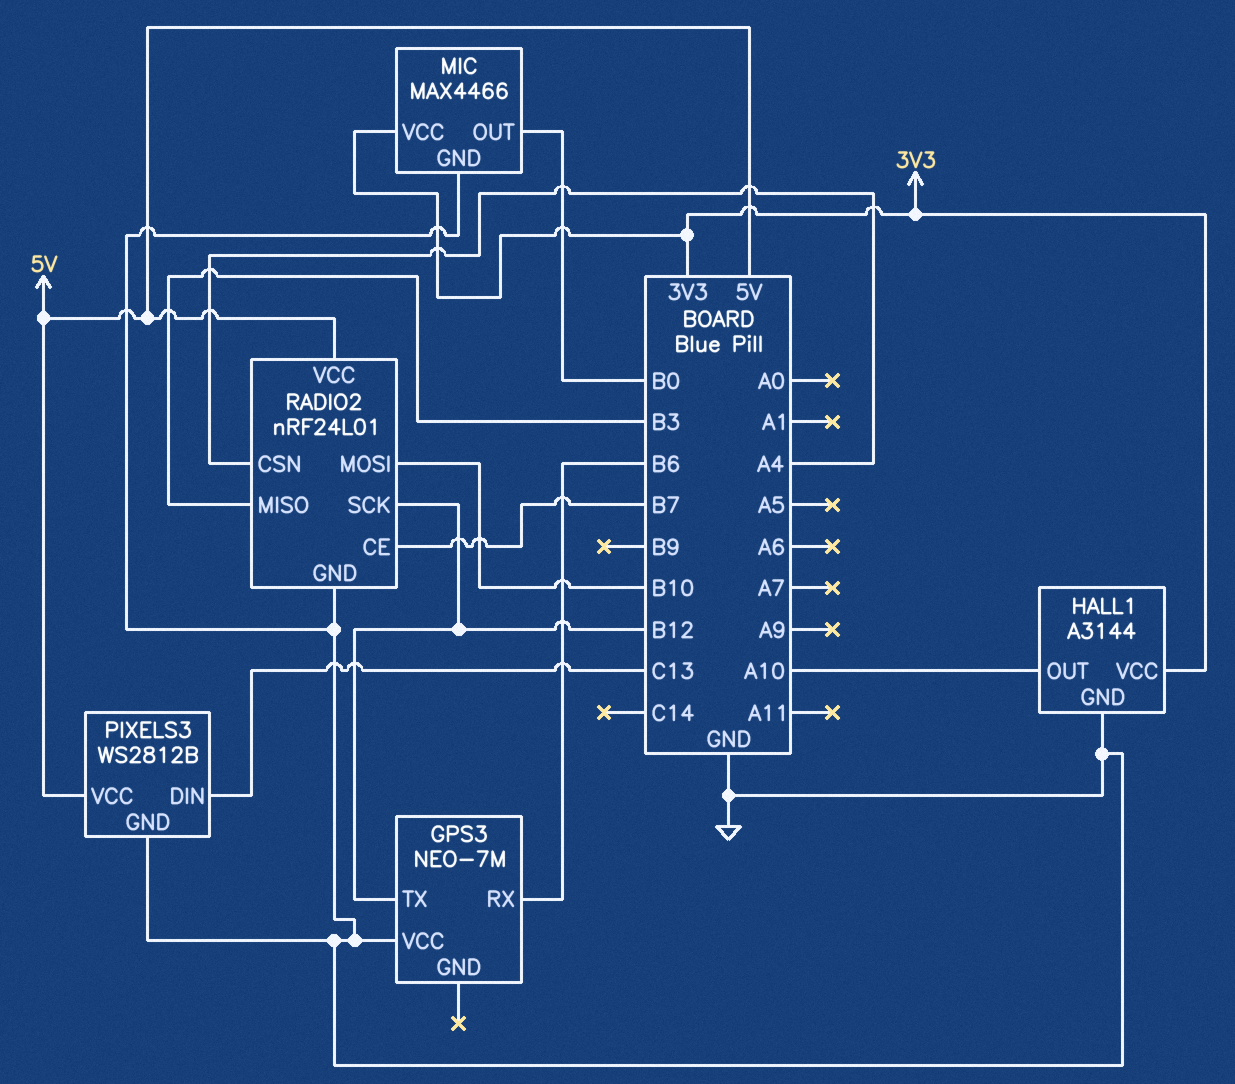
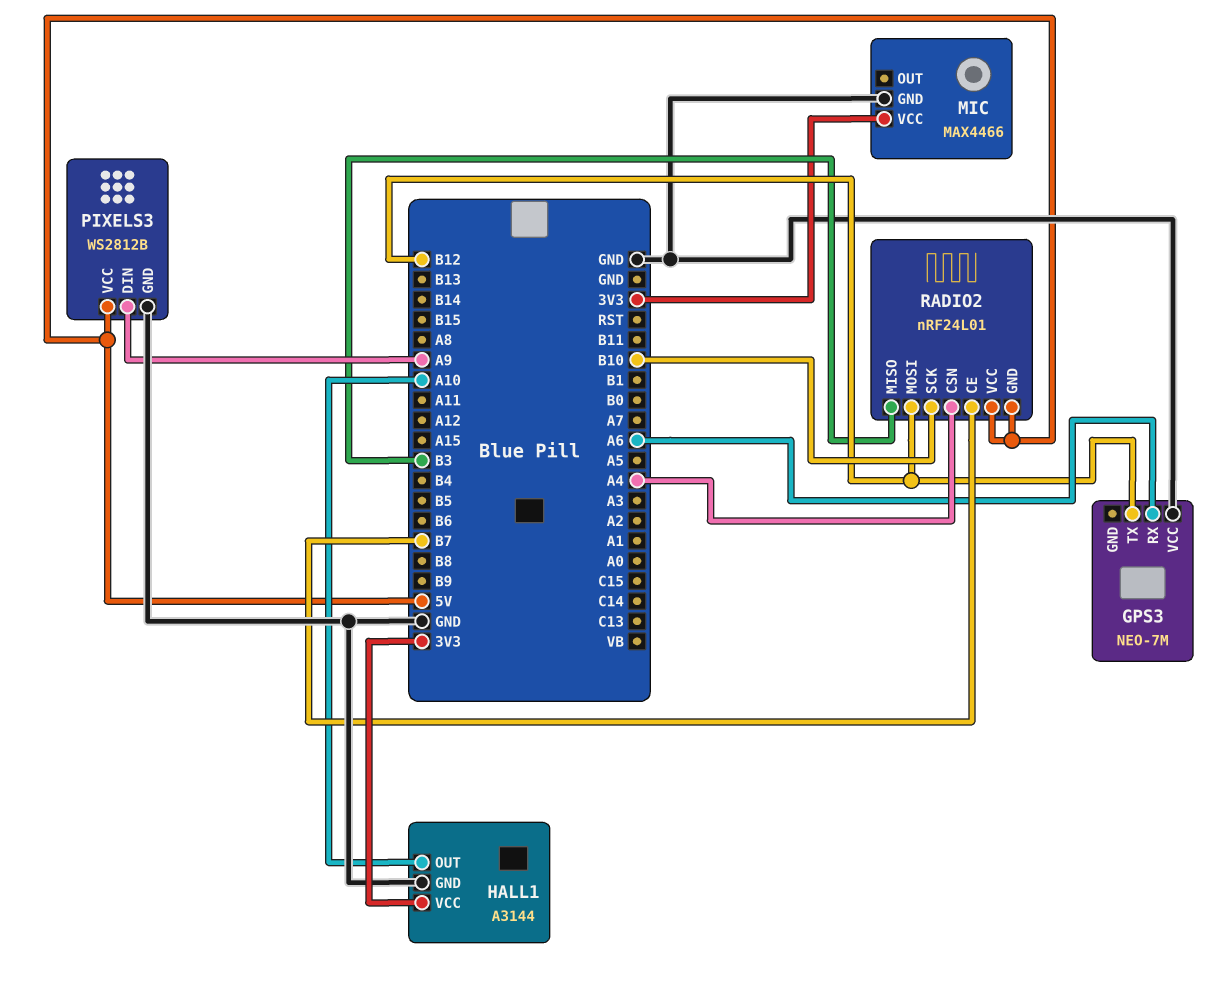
GPS3 pin RX: B6 -> A6
MIC pin OUT: B0 -> none
PIXELS3 pin DIN: C13 -> A9
RADIO2 pin GND: GND -> 5V
RADIO2 pin MOSI: B10 -> B12
RADIO2 pin SCK: B12 -> B10

